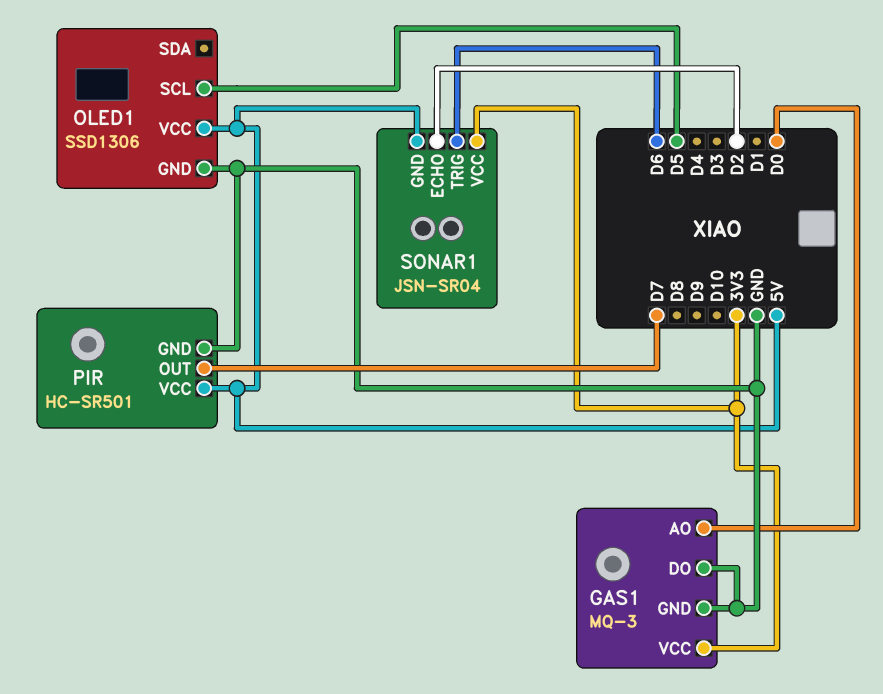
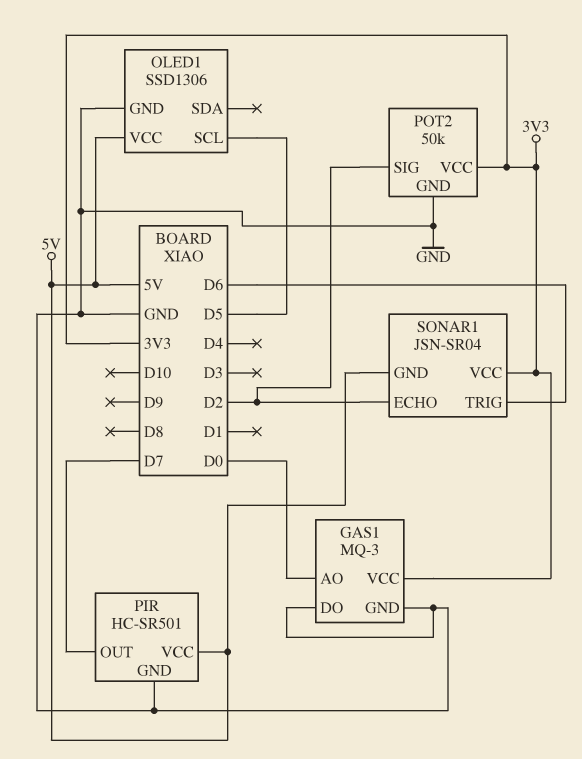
POT2: none -> 50k
POT2 pin GND: none -> GND
POT2 pin SIG: none -> D2
POT2 pin VCC: none -> 3V3

